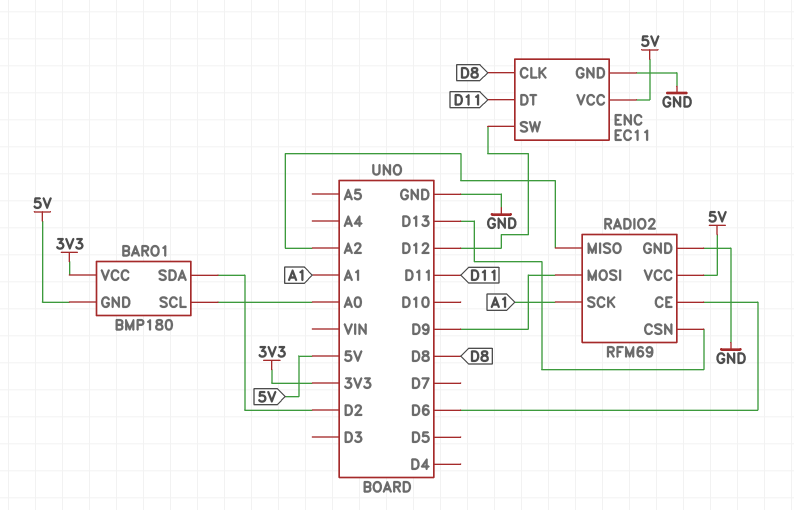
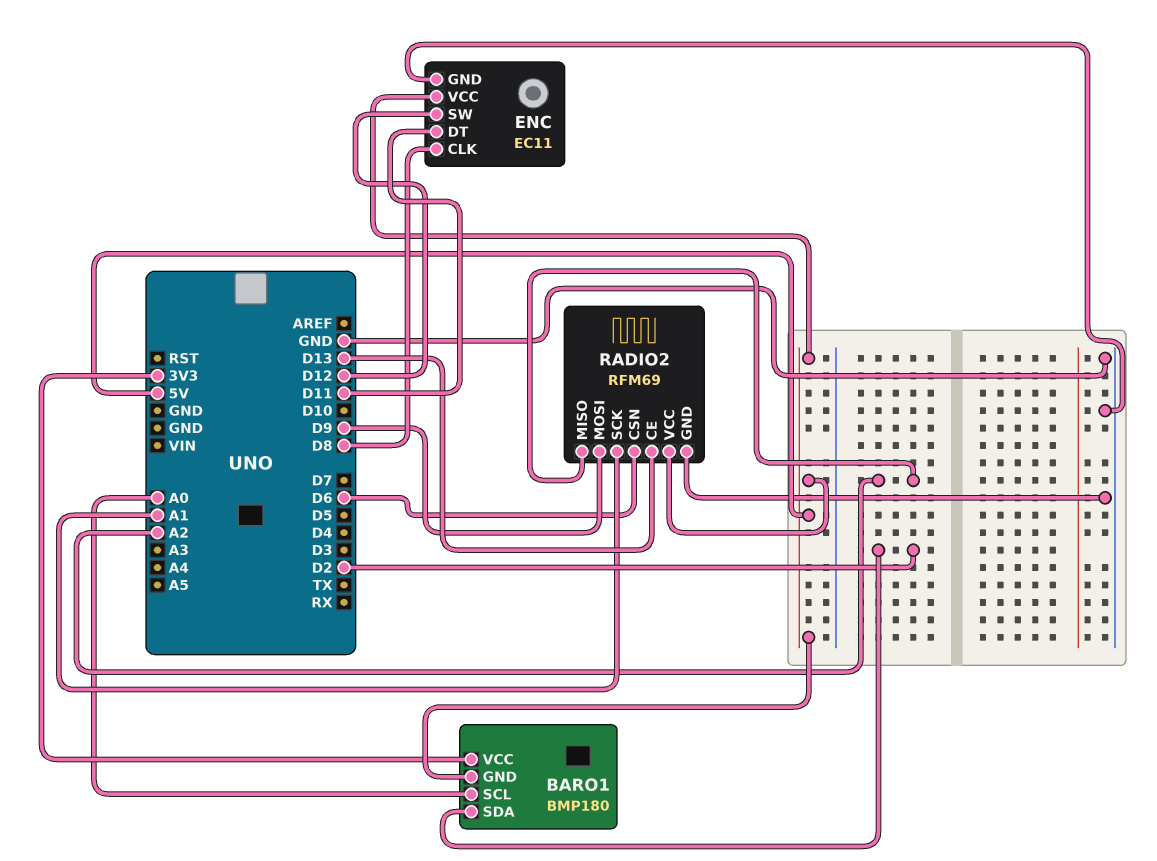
RADIO2 pin CE: D6 -> D13
RADIO2 pin CSN: D13 -> D6

